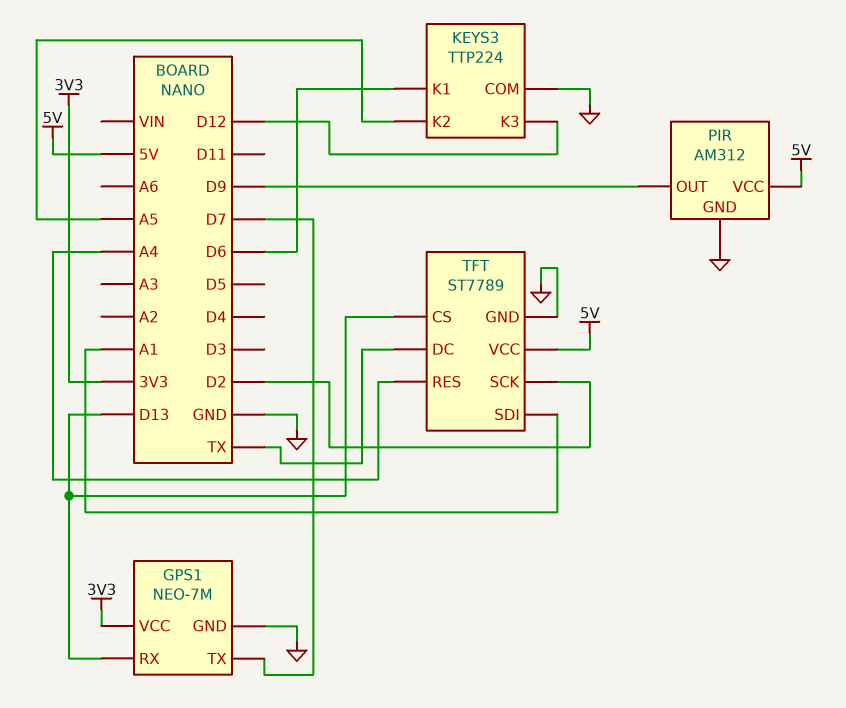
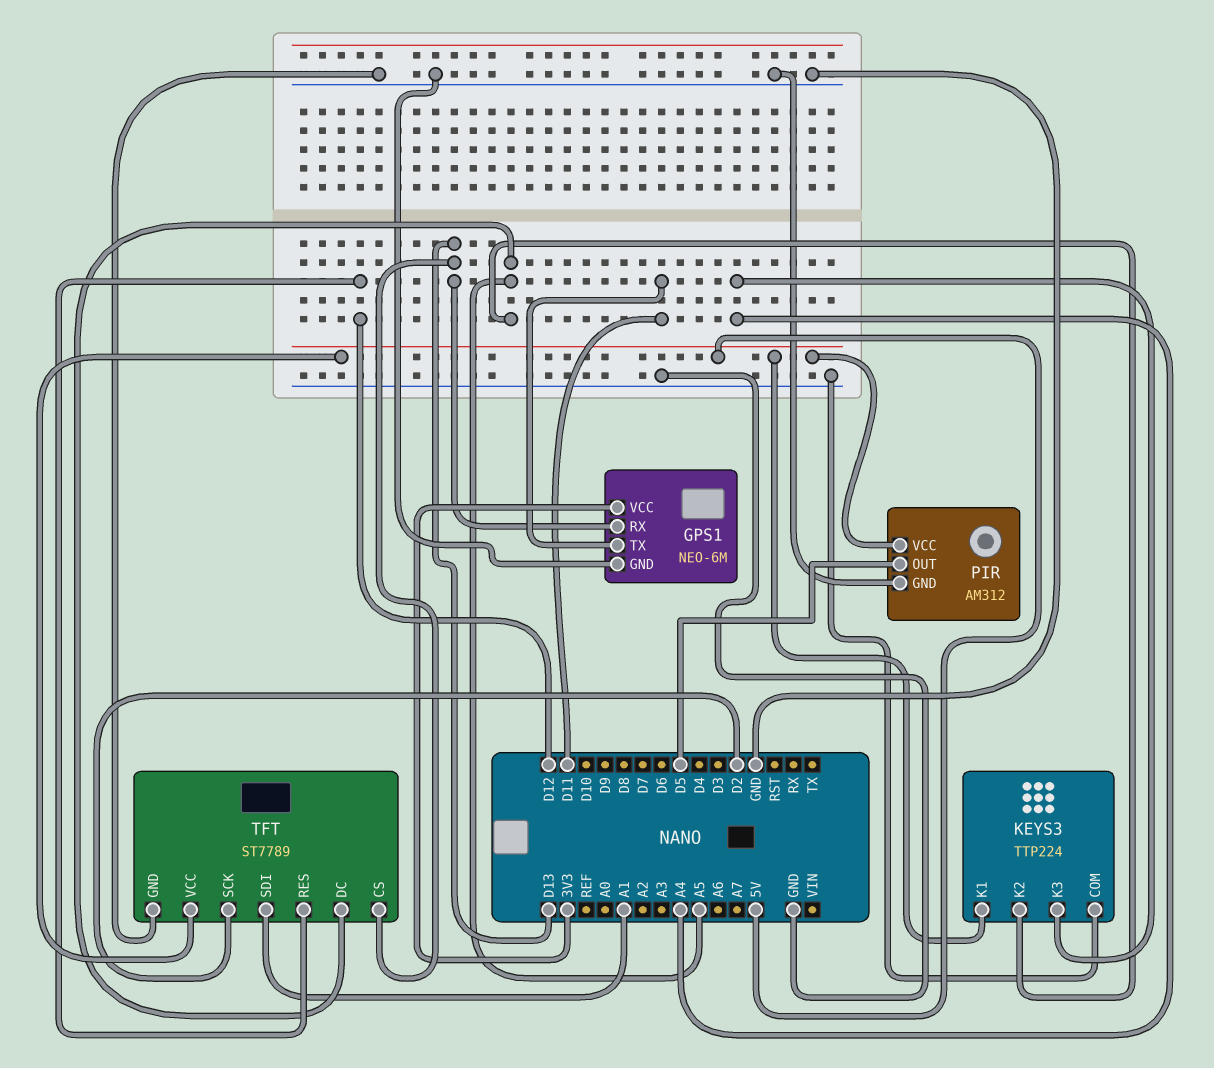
GPS1: NEO-7M -> NEO-6M
GPS1 pin TX: D7 -> D11
KEYS3 pin K1: D6 -> 5V
KEYS3 pin K3: D12 -> A4
PIR pin OUT: D9 -> D5
TFT pin DC: TX -> A5
TFT pin RES: A4 -> D12

